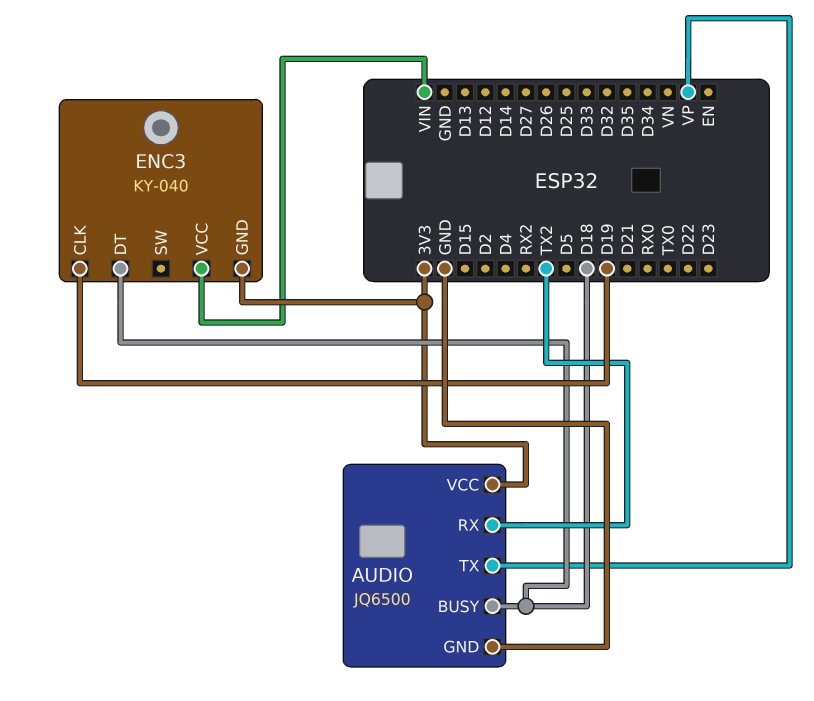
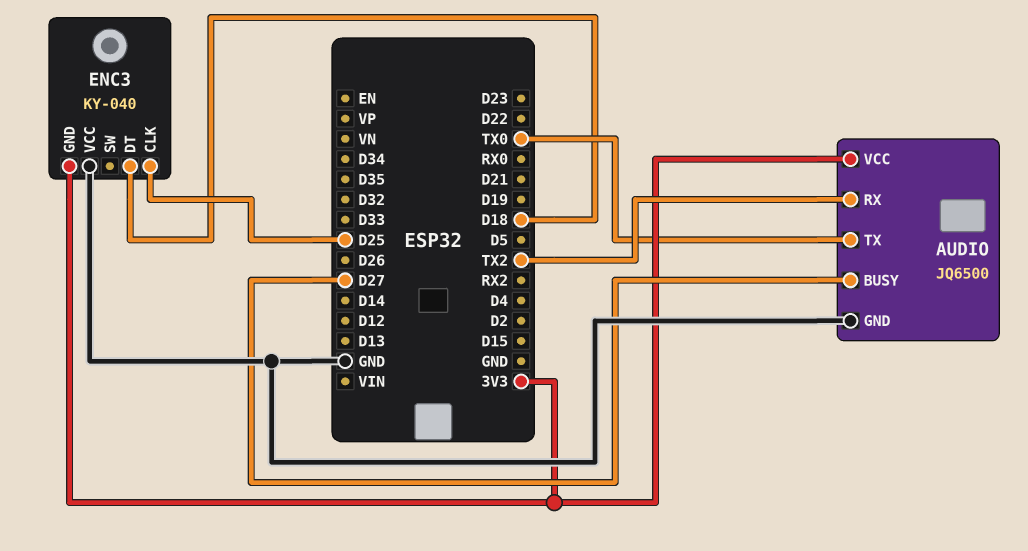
AUDIO pin BUSY: D18 -> D27
AUDIO pin TX: VP -> TX0
ENC3 pin CLK: D19 -> D25
ENC3 pin VCC: VIN -> GND

